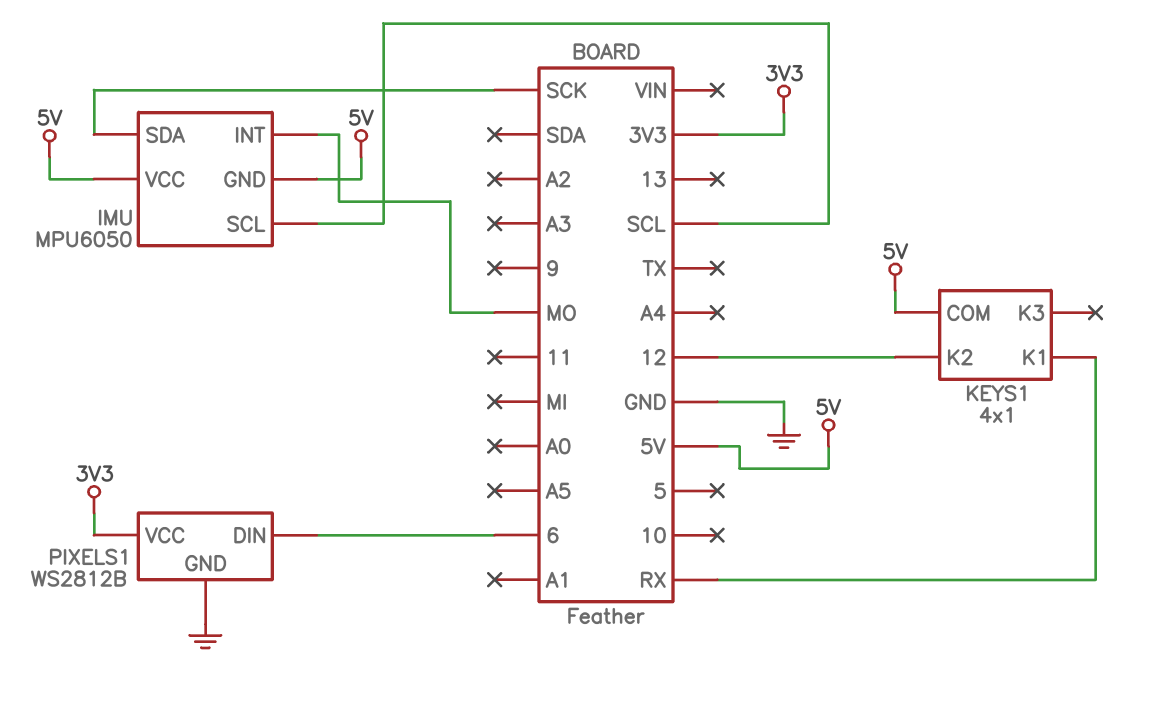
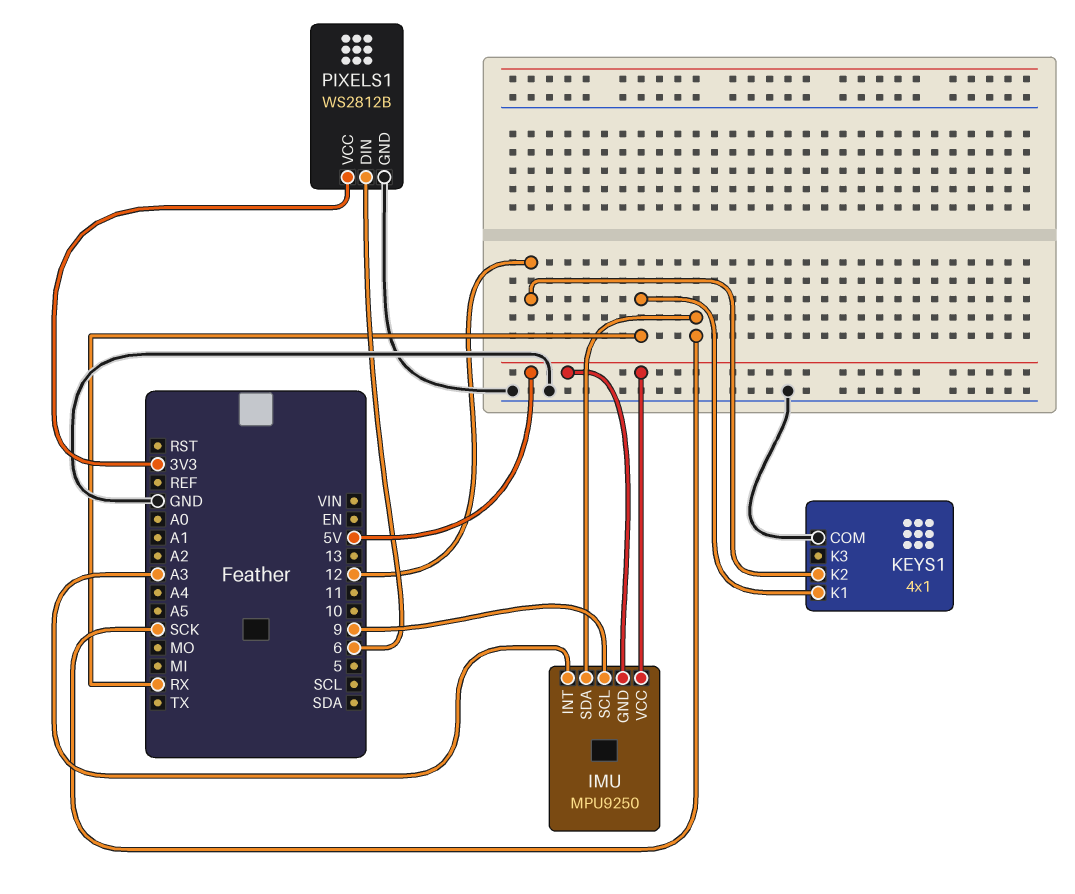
IMU: MPU6050 -> MPU9250
IMU pin INT: MO -> A3
IMU pin SCL: SCL -> 9
KEYS1 pin COM: 5V -> GND

